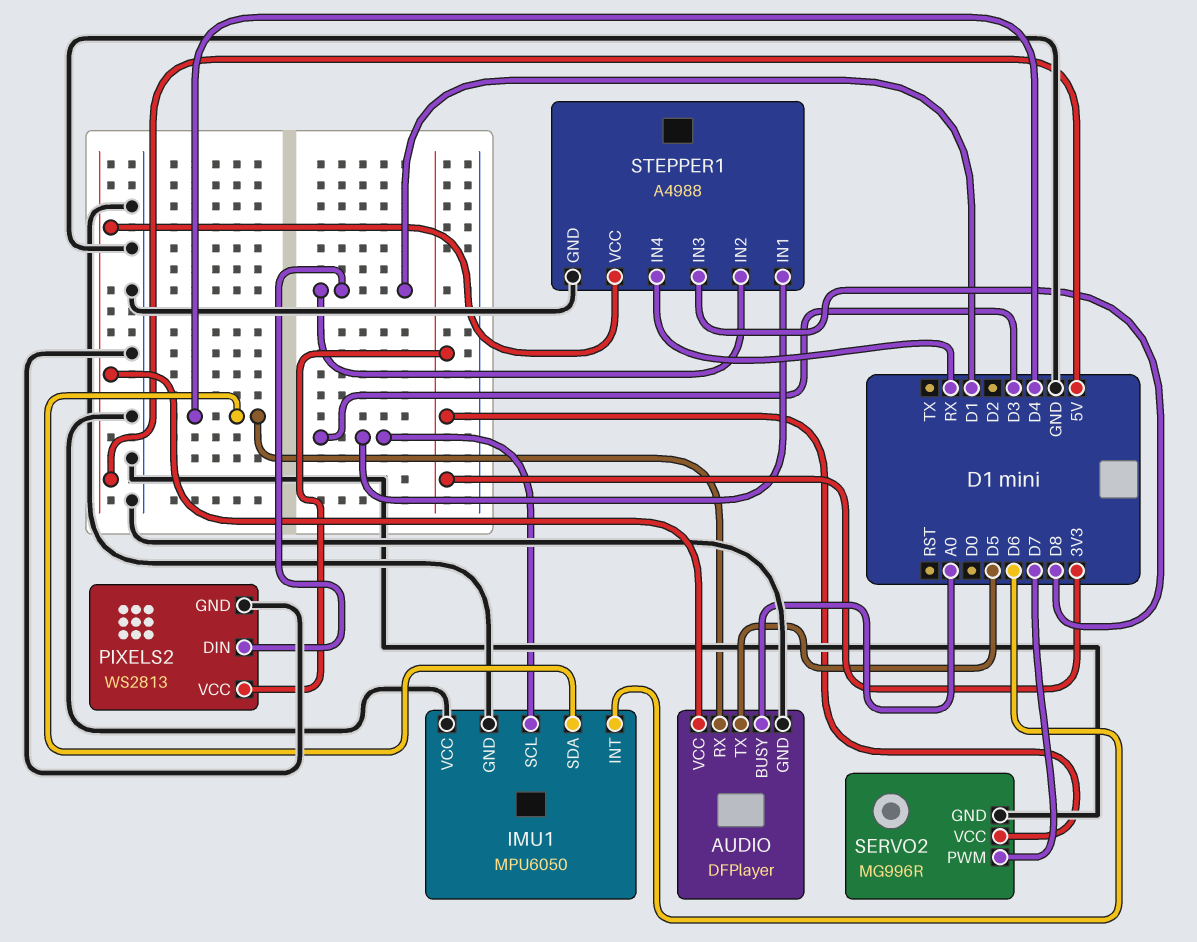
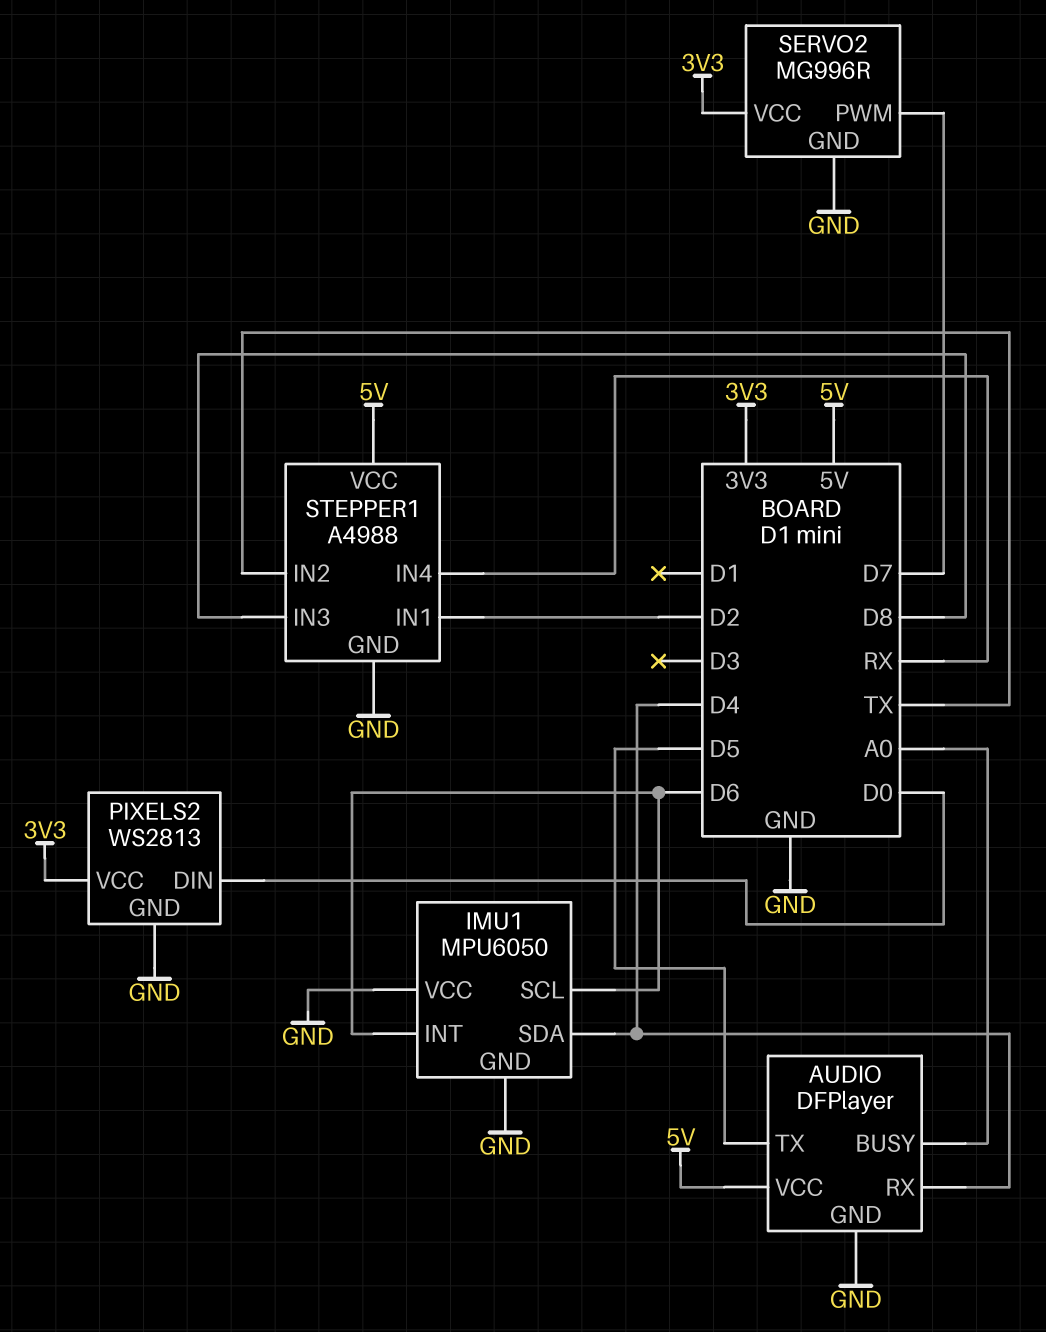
IMU1 pin SCL: D3 -> D6
PIXELS2 pin DIN: D1 -> D0
STEPPER1 pin IN1: D3 -> D2
STEPPER1 pin IN2: D1 -> TX

